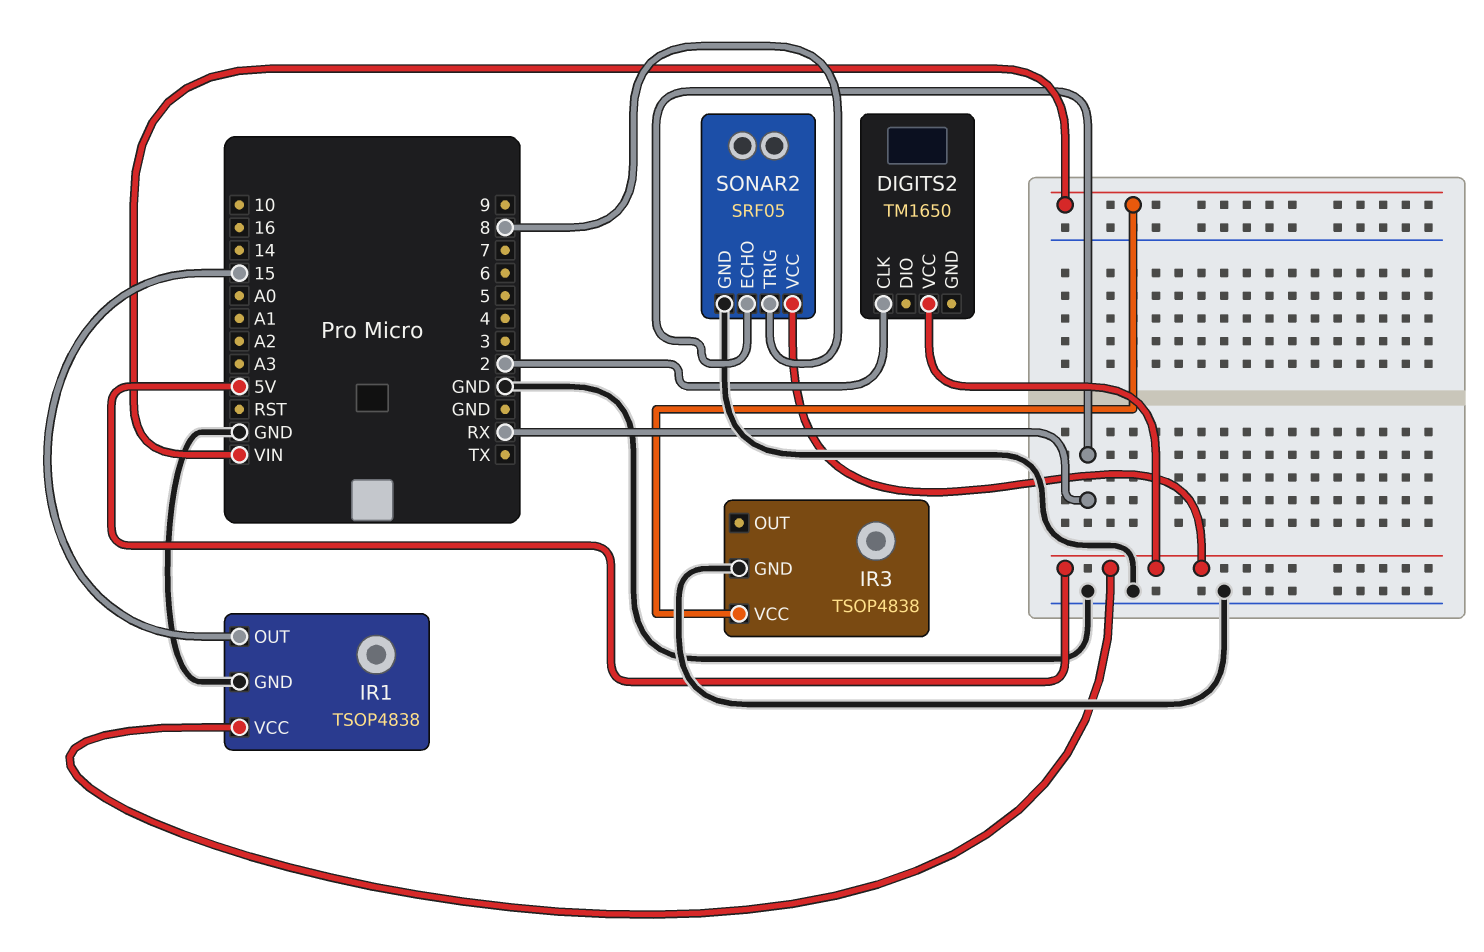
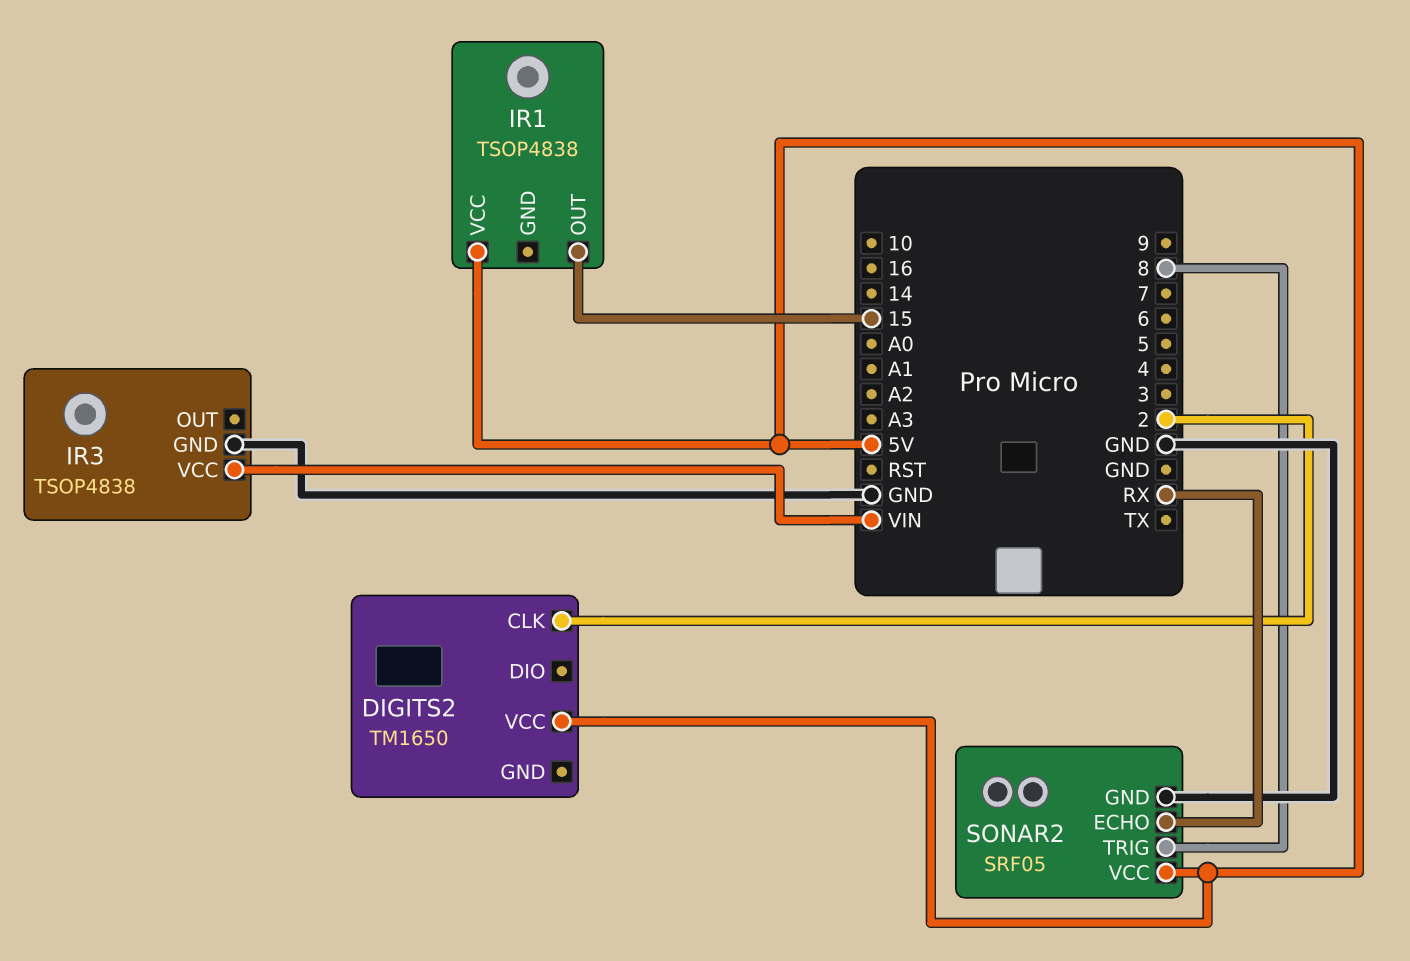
IR1 pin GND: GND -> none

